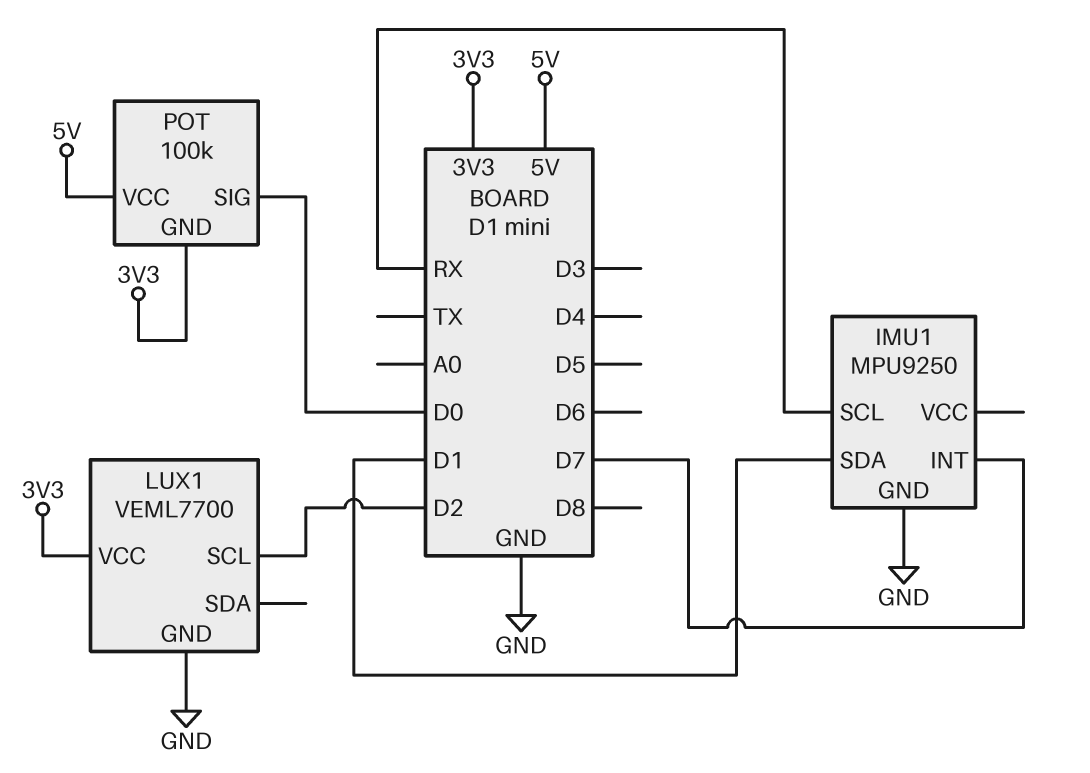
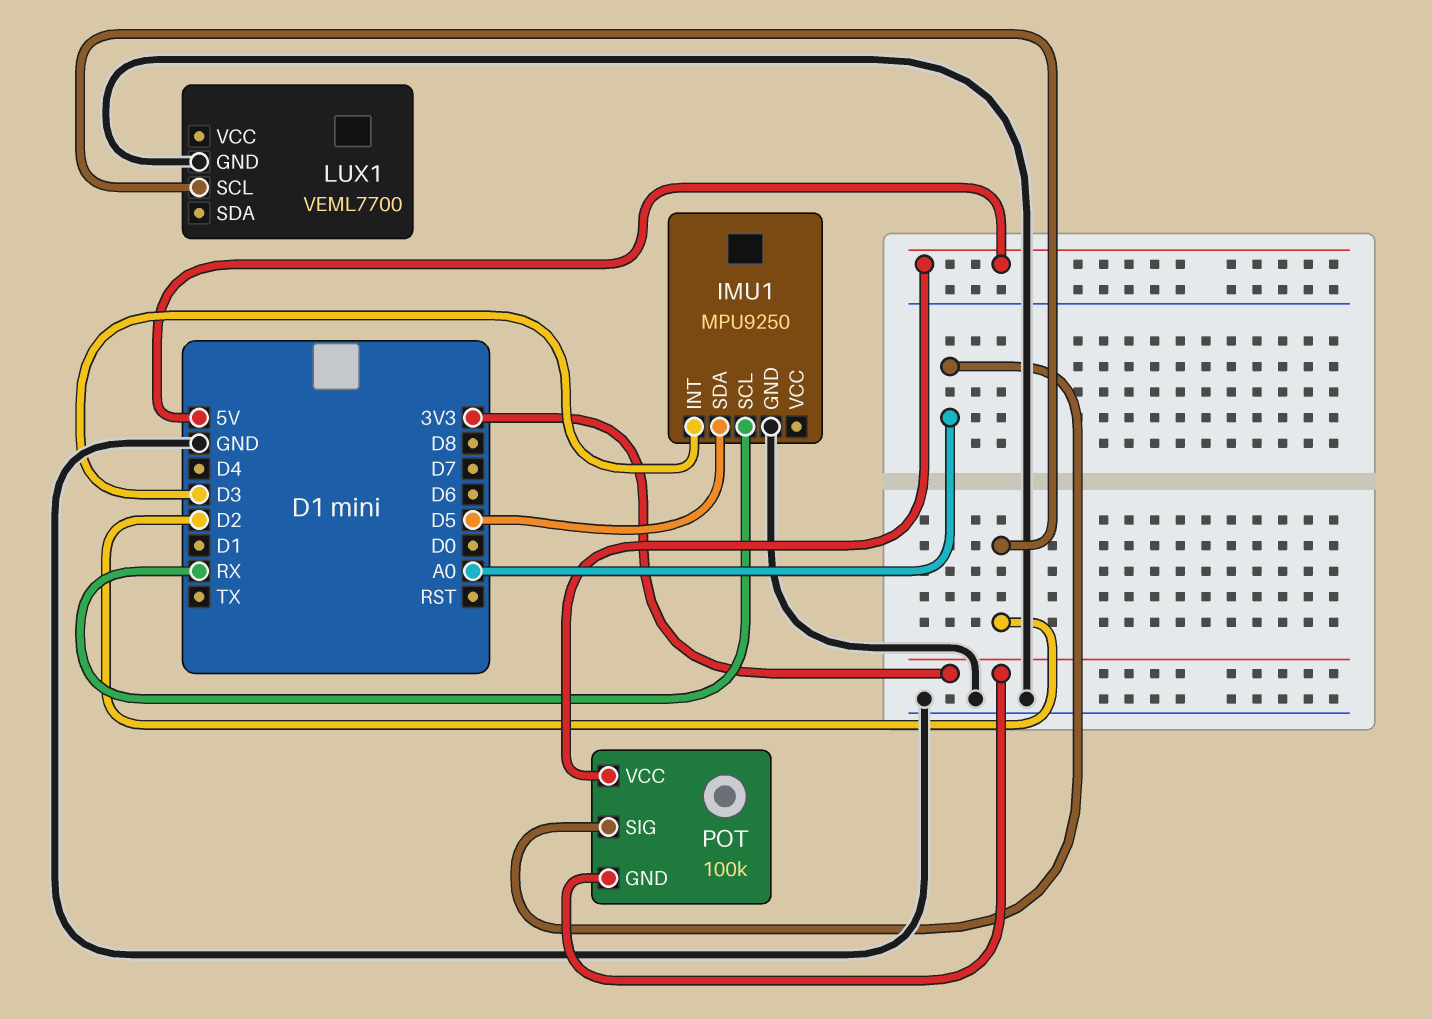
IMU1 pin INT: D7 -> D3
IMU1 pin SDA: D1 -> D5
LUX1 pin VCC: 3V3 -> none
POT pin SIG: D0 -> A0

